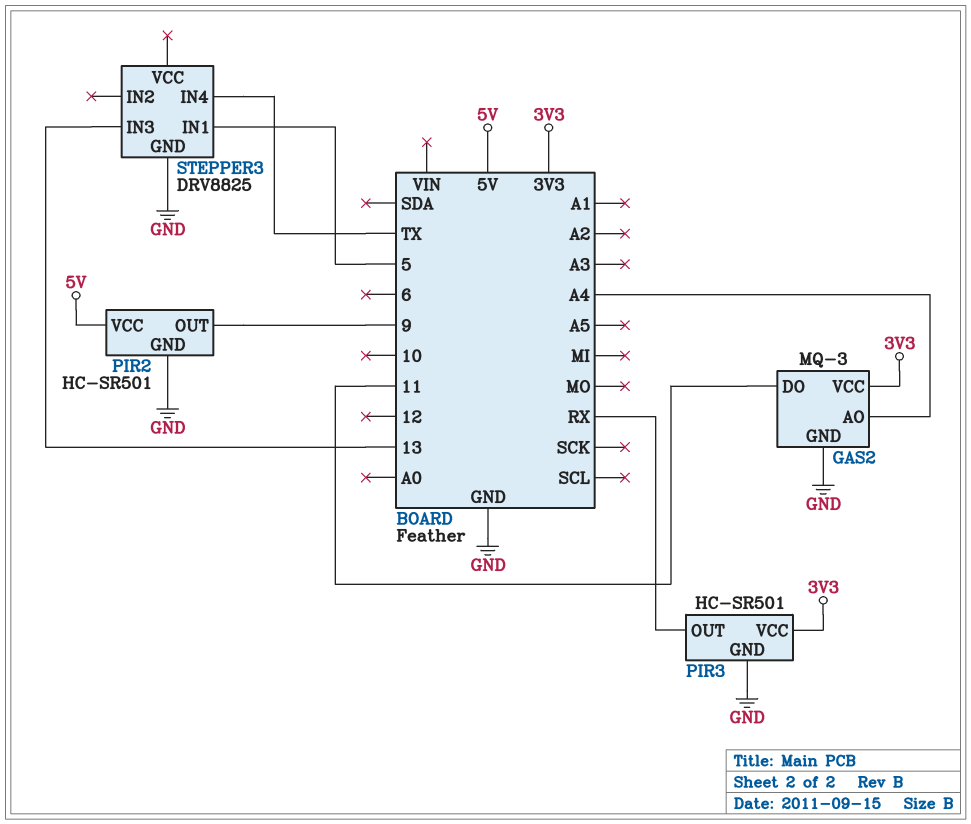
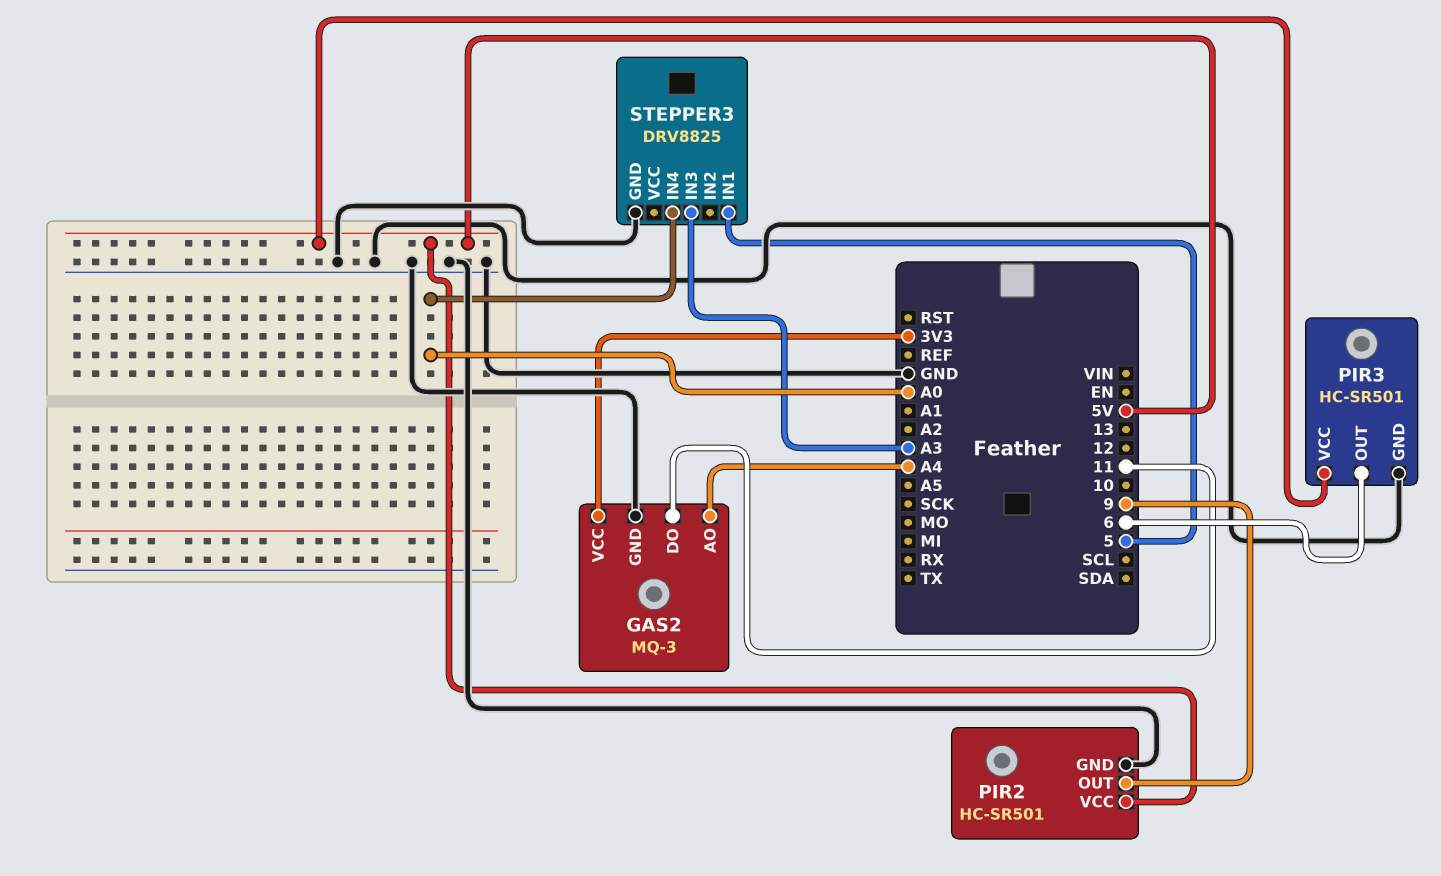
PIR3 pin OUT: RX -> 6
PIR3 pin VCC: 3V3 -> 5V
STEPPER3 pin IN3: 13 -> A3
STEPPER3 pin IN4: TX -> A0

